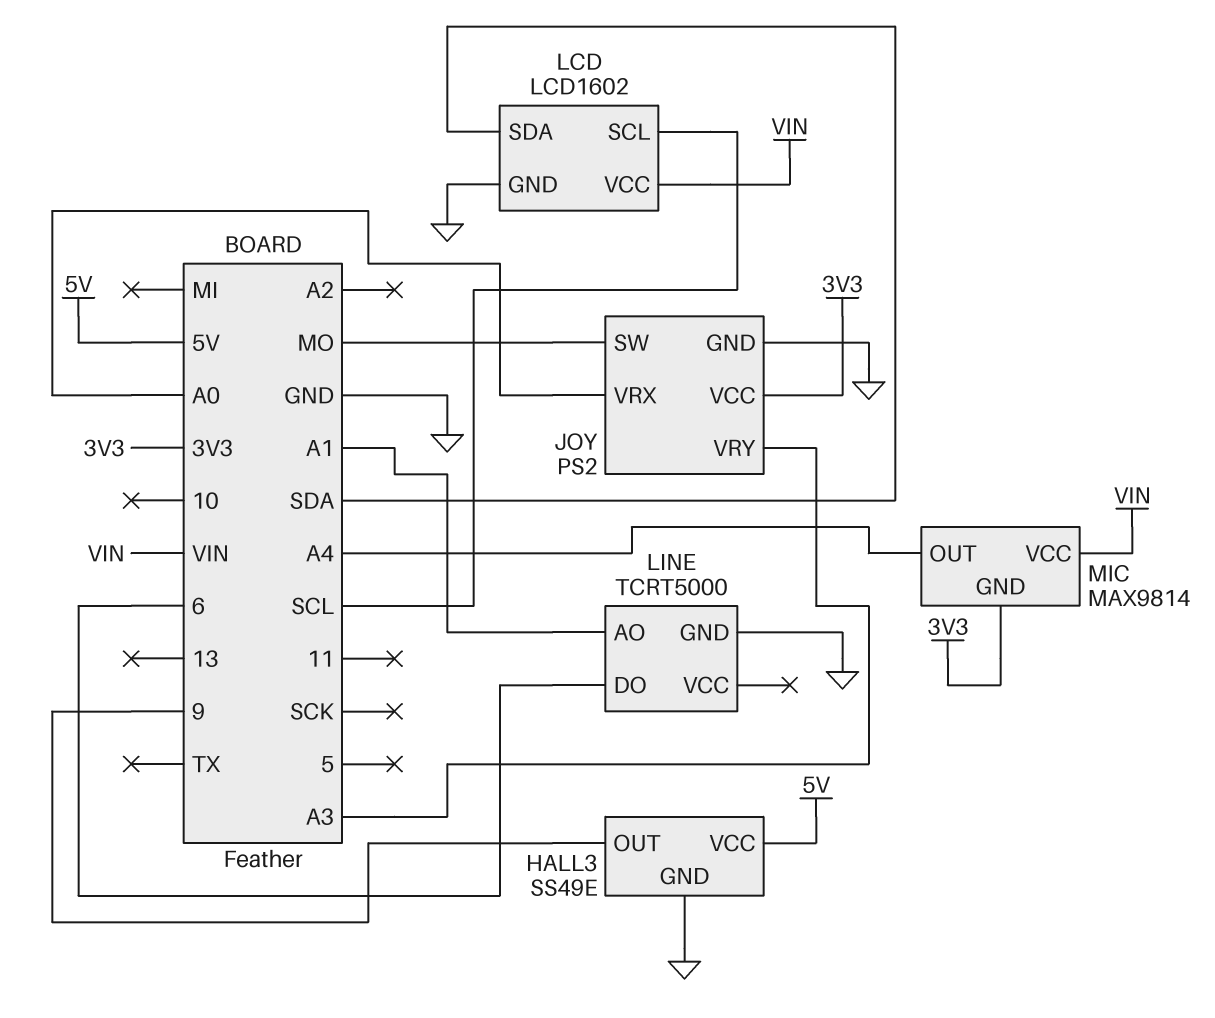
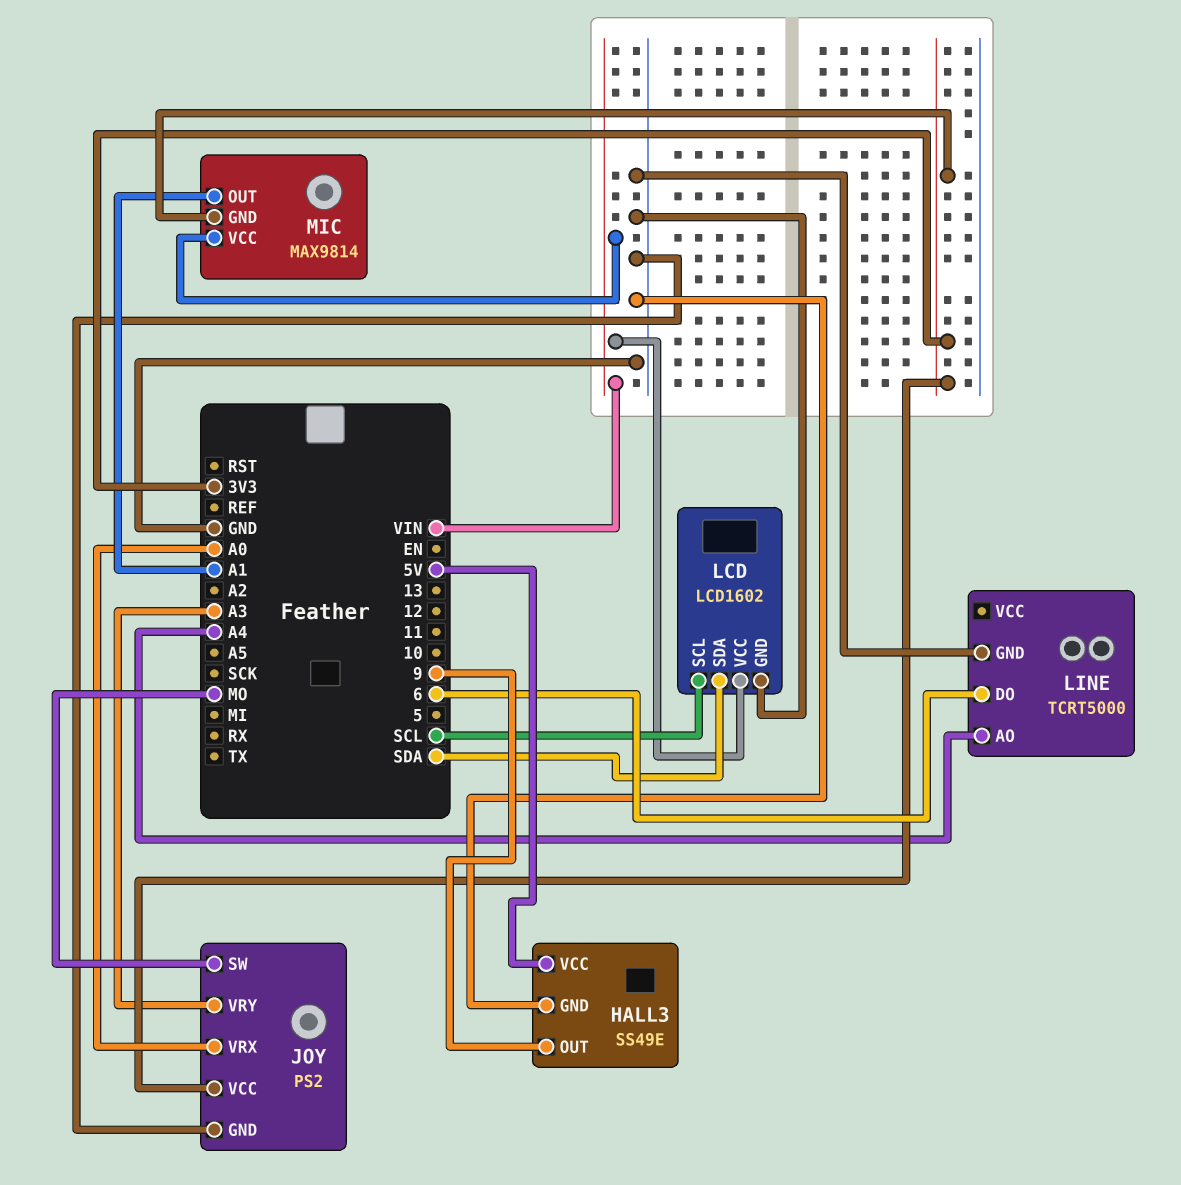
LINE pin AO: A1 -> A4
MIC pin OUT: A4 -> A1

